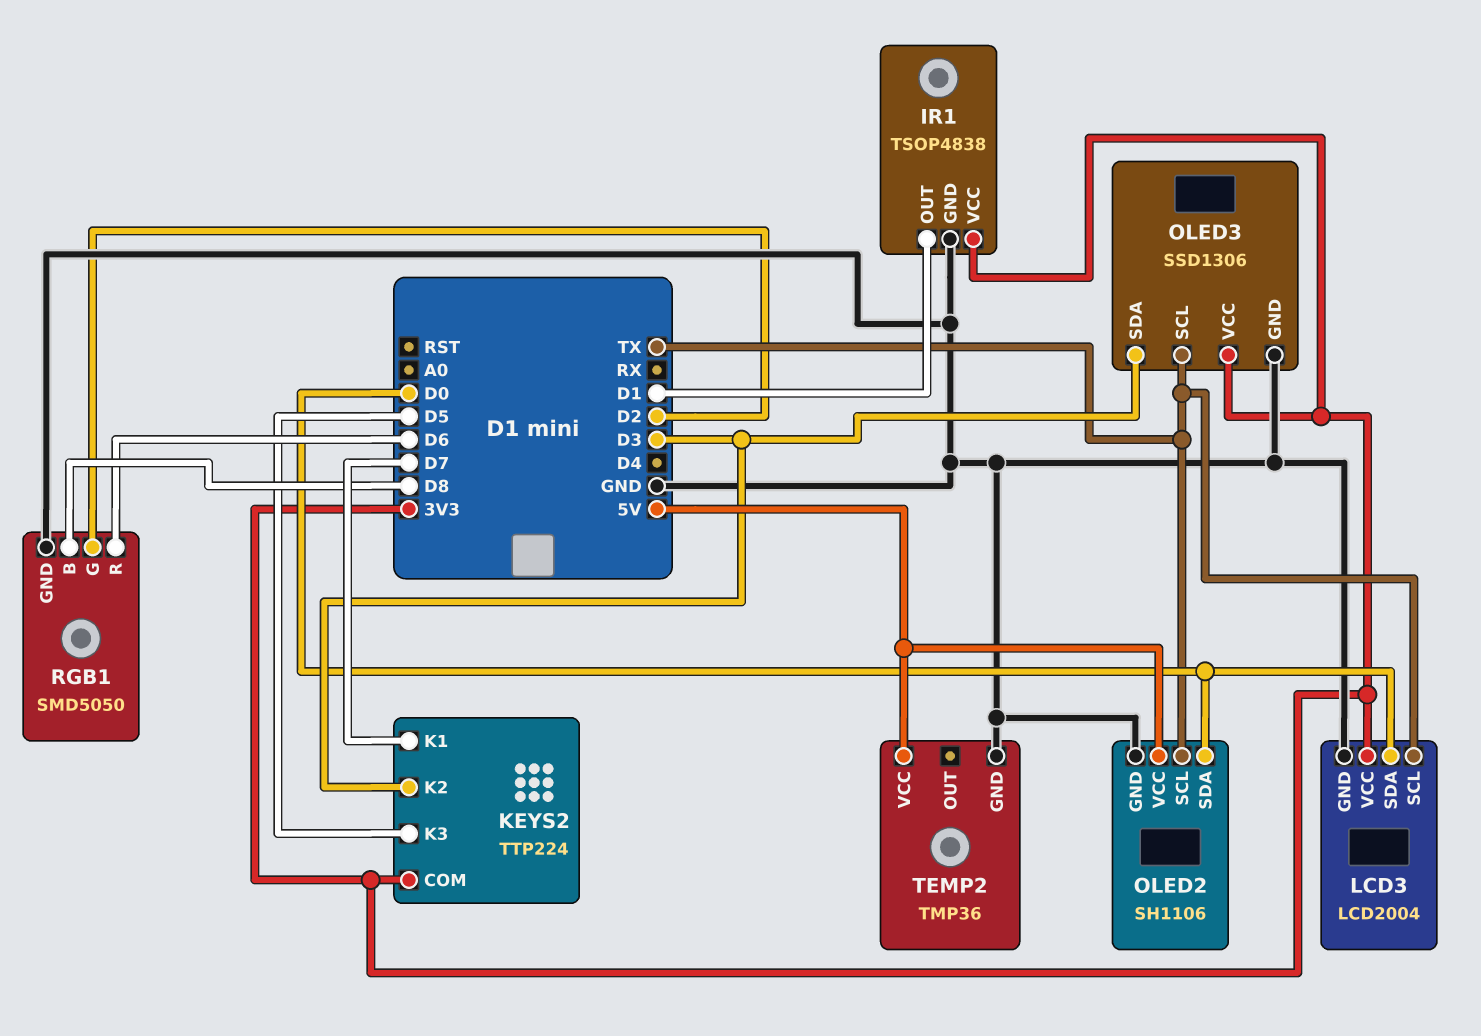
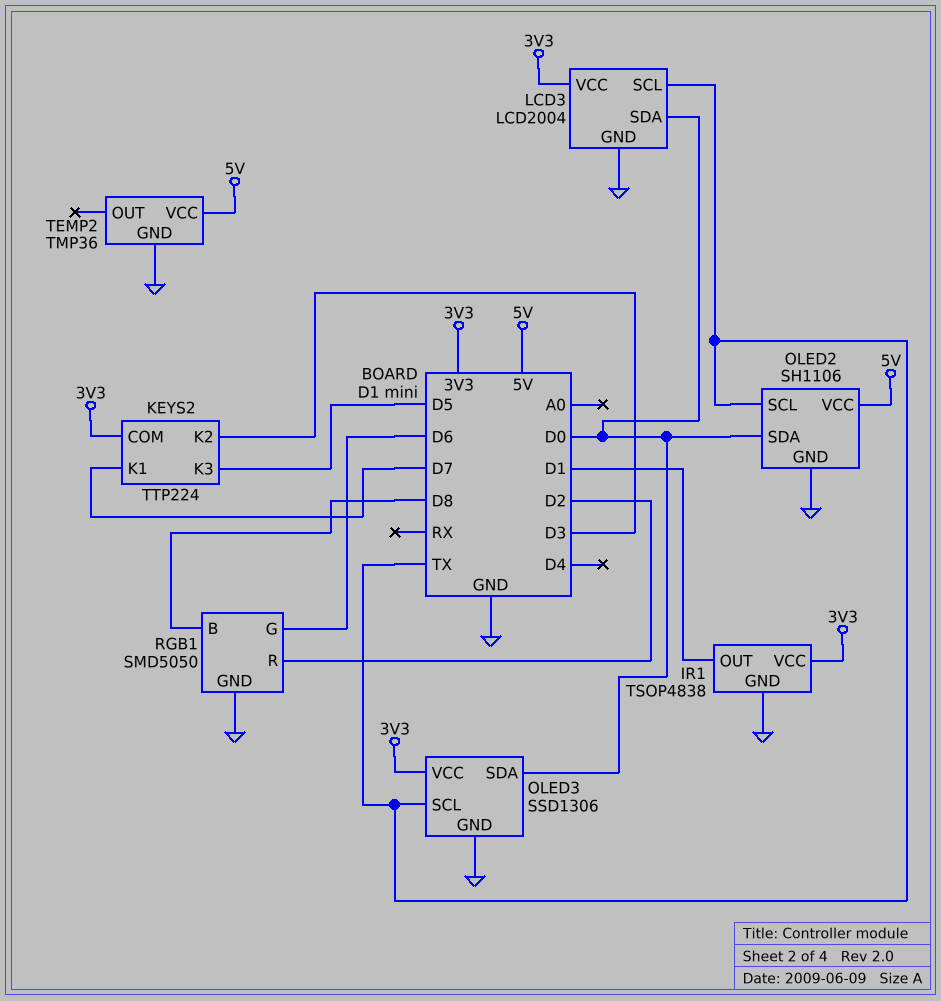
OLED3 pin SDA: D3 -> D0
RGB1 pin G: D2 -> D6
RGB1 pin R: D6 -> D2

